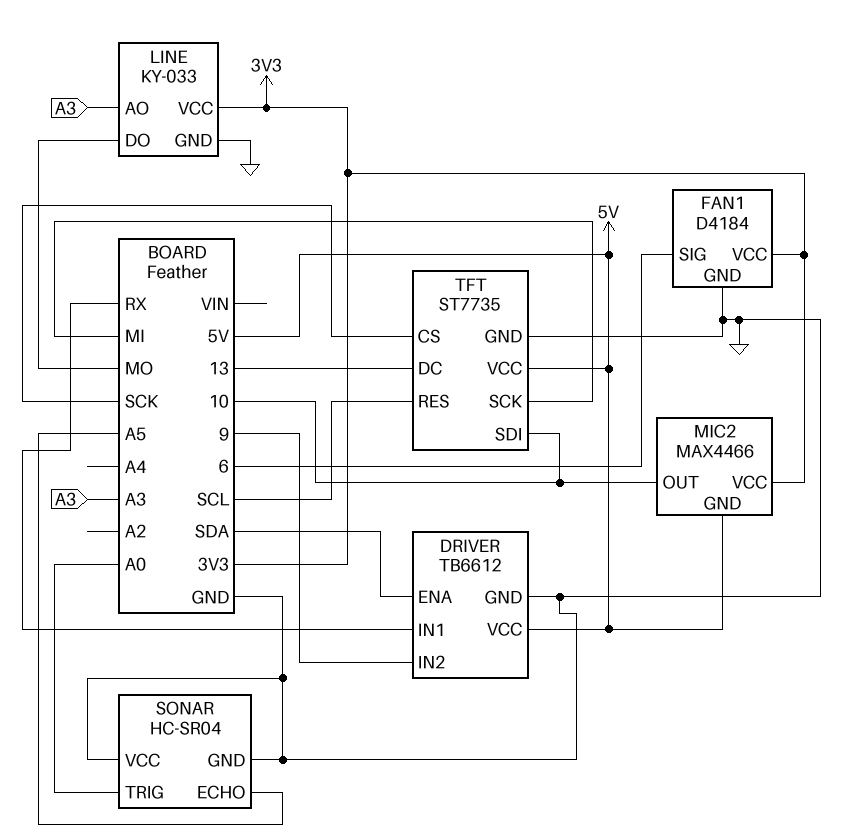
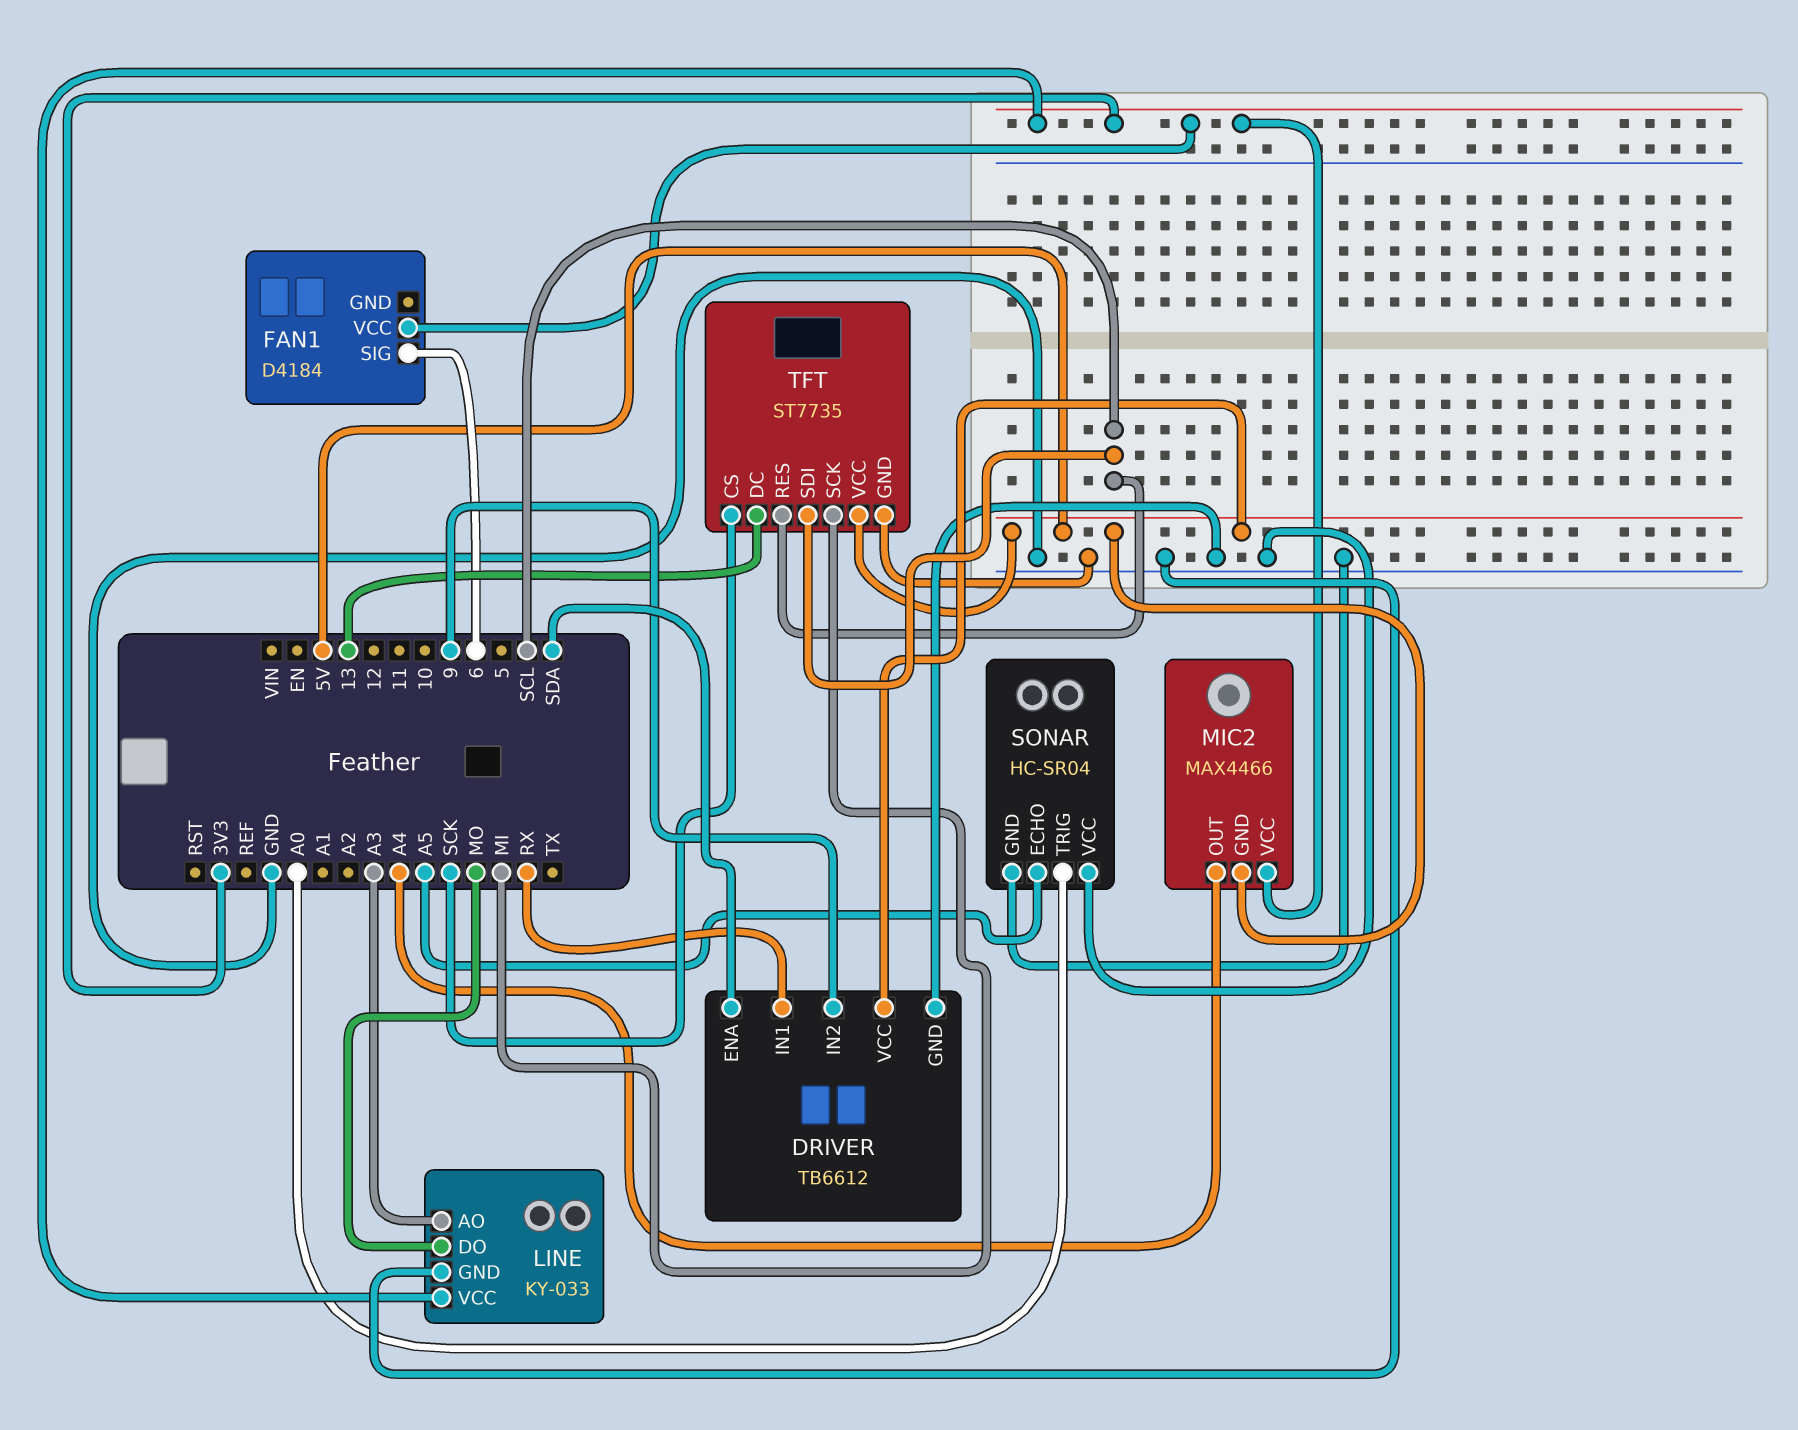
FAN1 pin GND: GND -> none
MIC2 pin OUT: 10 -> A4
TFT pin SDI: 10 -> SCL

